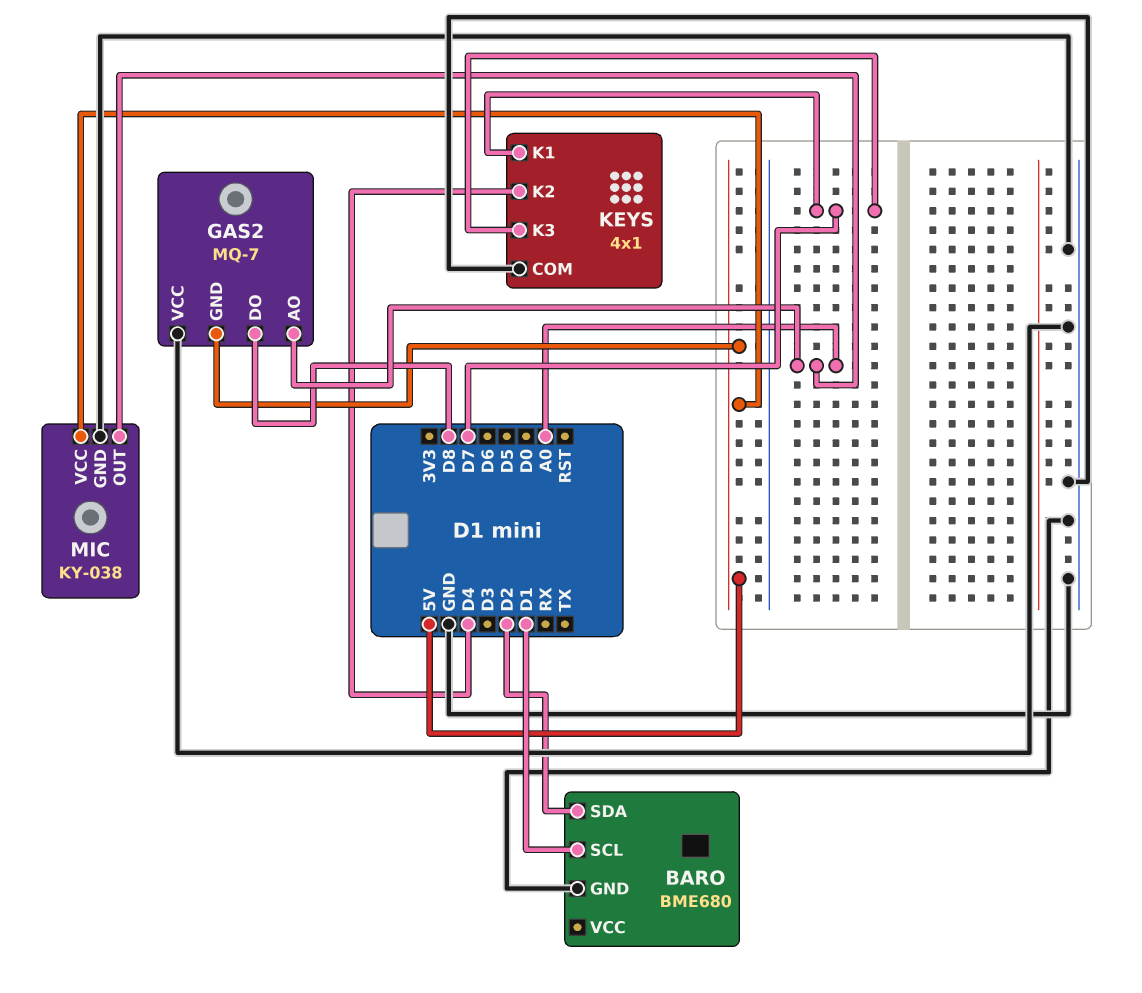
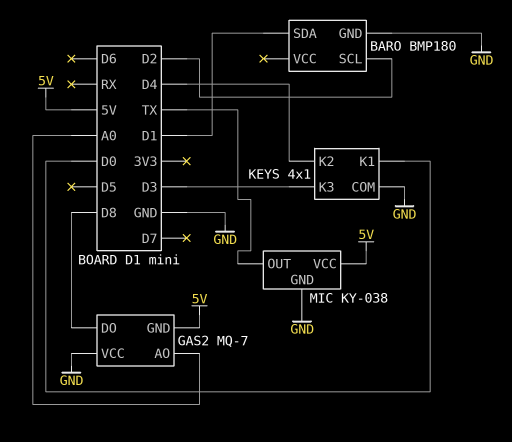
BARO: BME680 -> BMP180
BARO pin SCL: D1 -> D2
BARO pin SDA: D2 -> D1
KEYS pin K1: D7 -> D0
KEYS pin K3: D7 -> D3
MIC pin OUT: A0 -> TX

